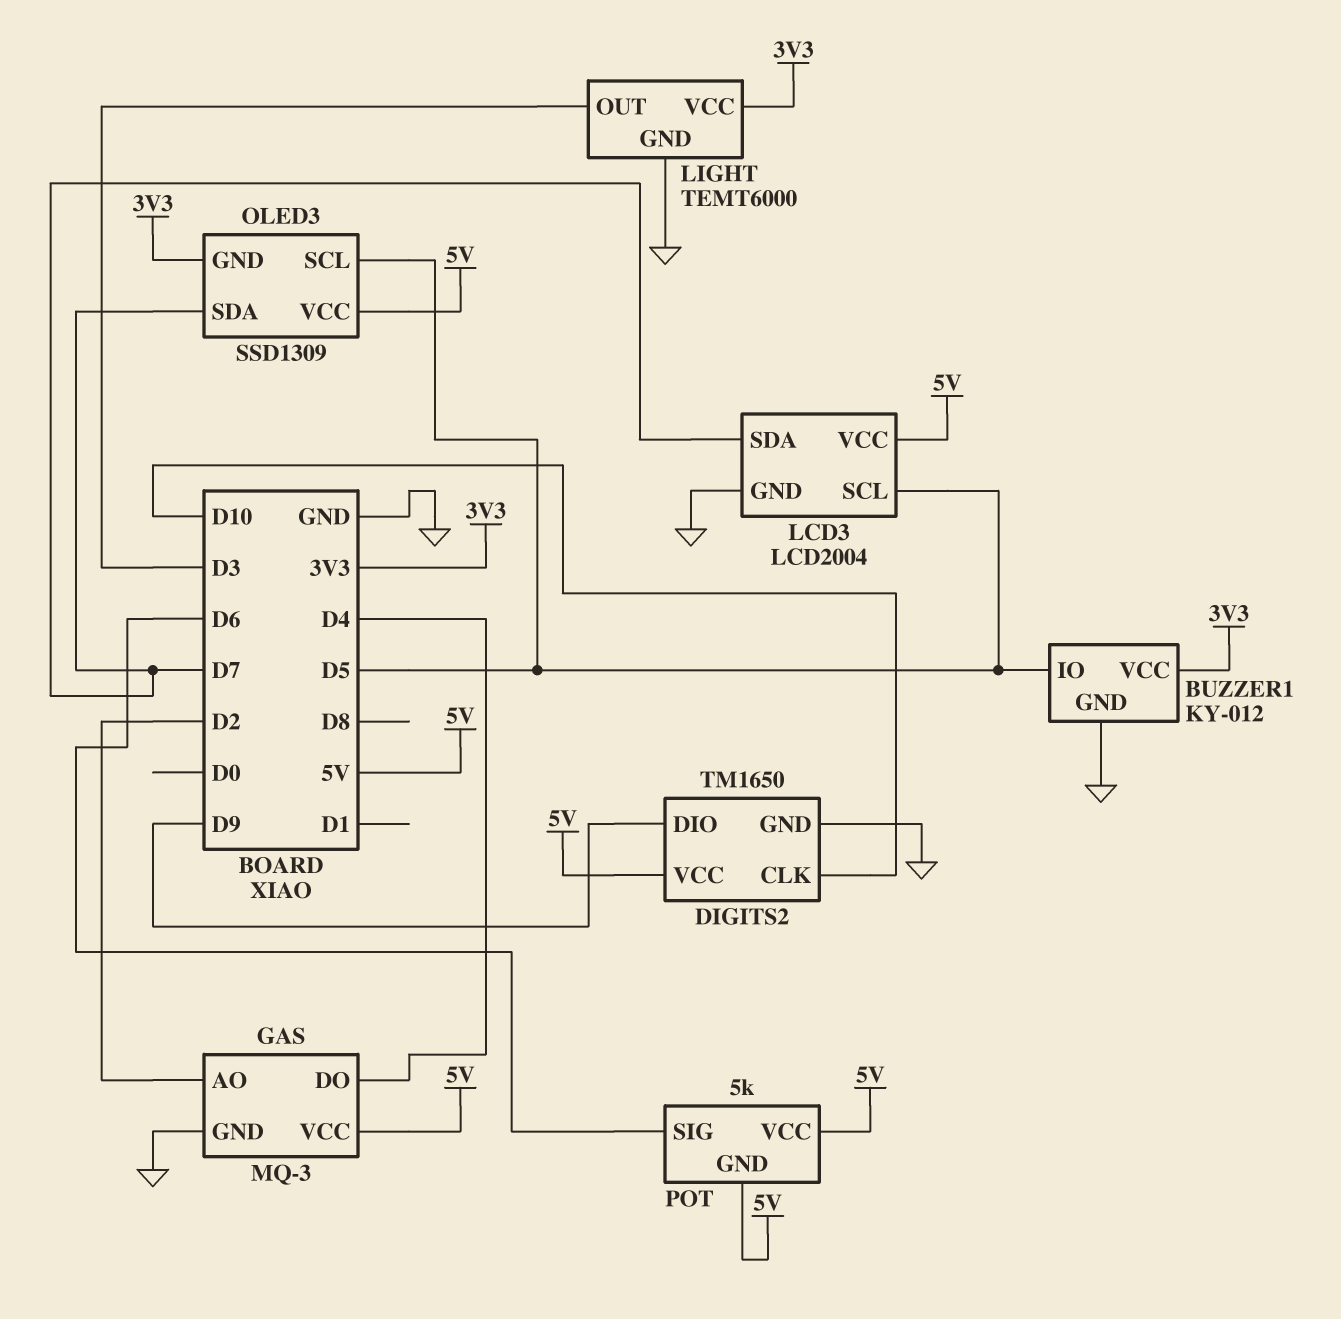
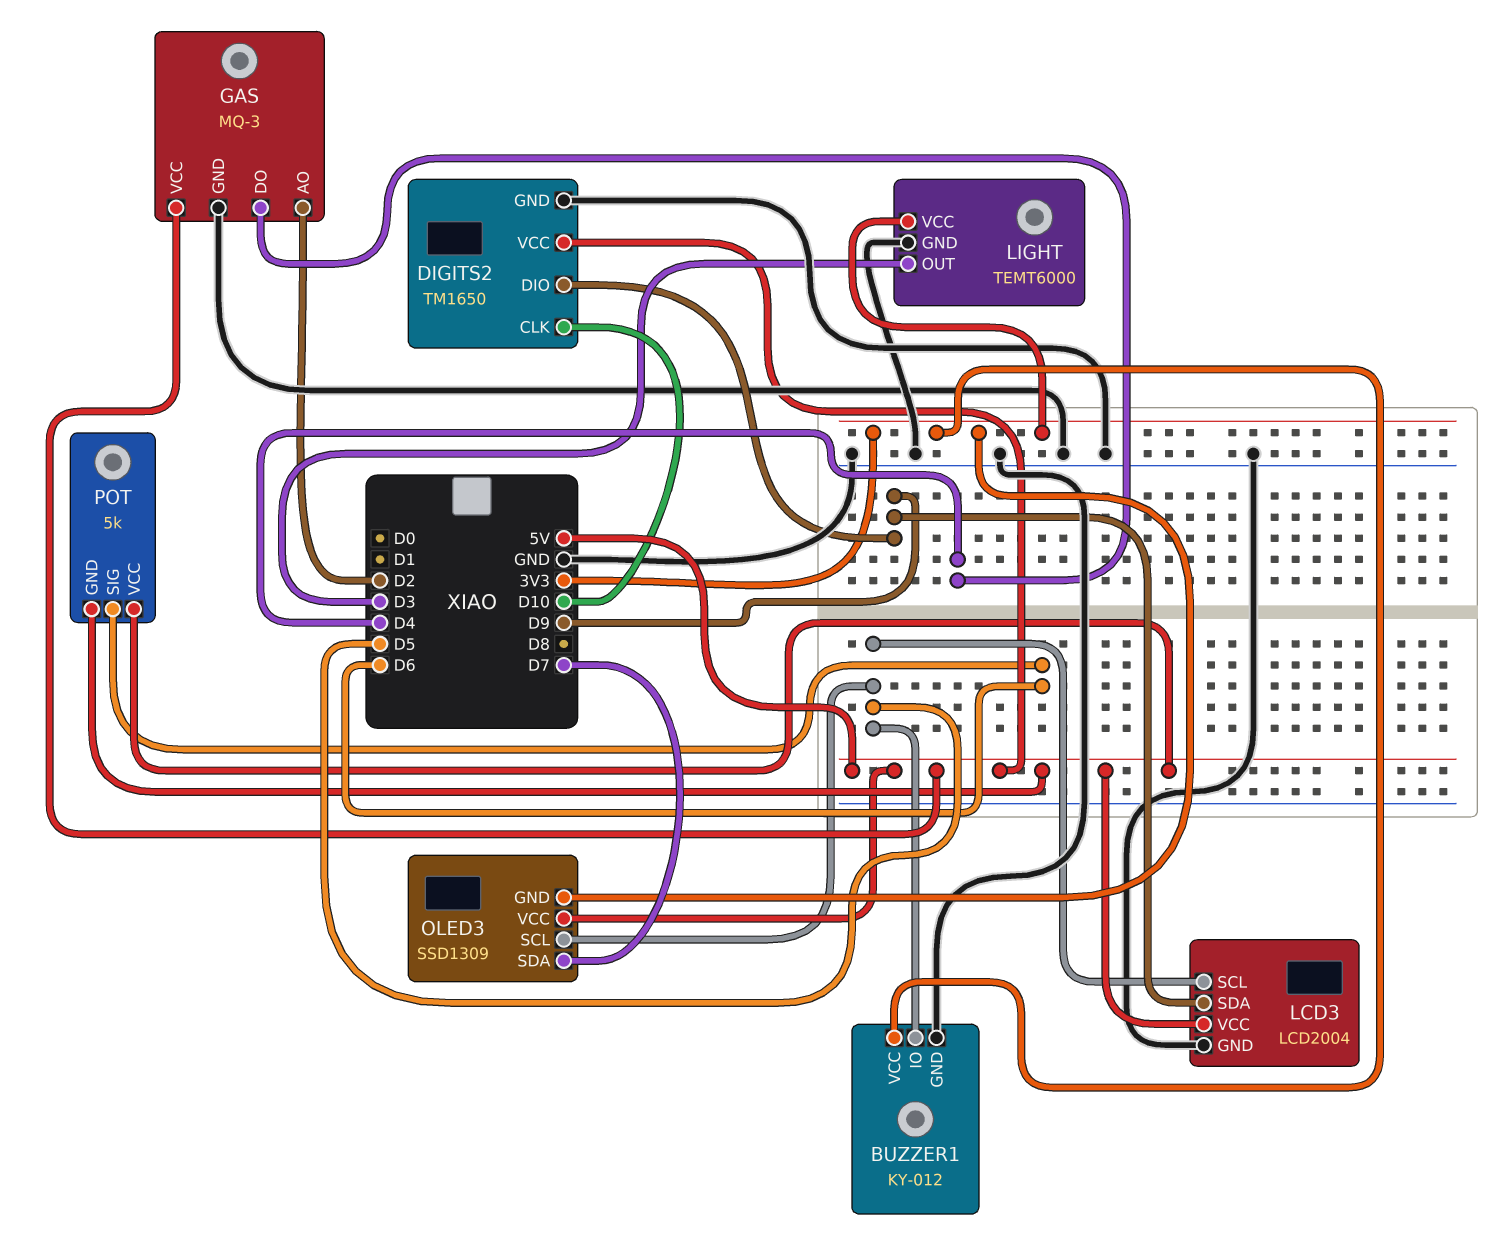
LCD3 pin SDA: D7 -> D9

